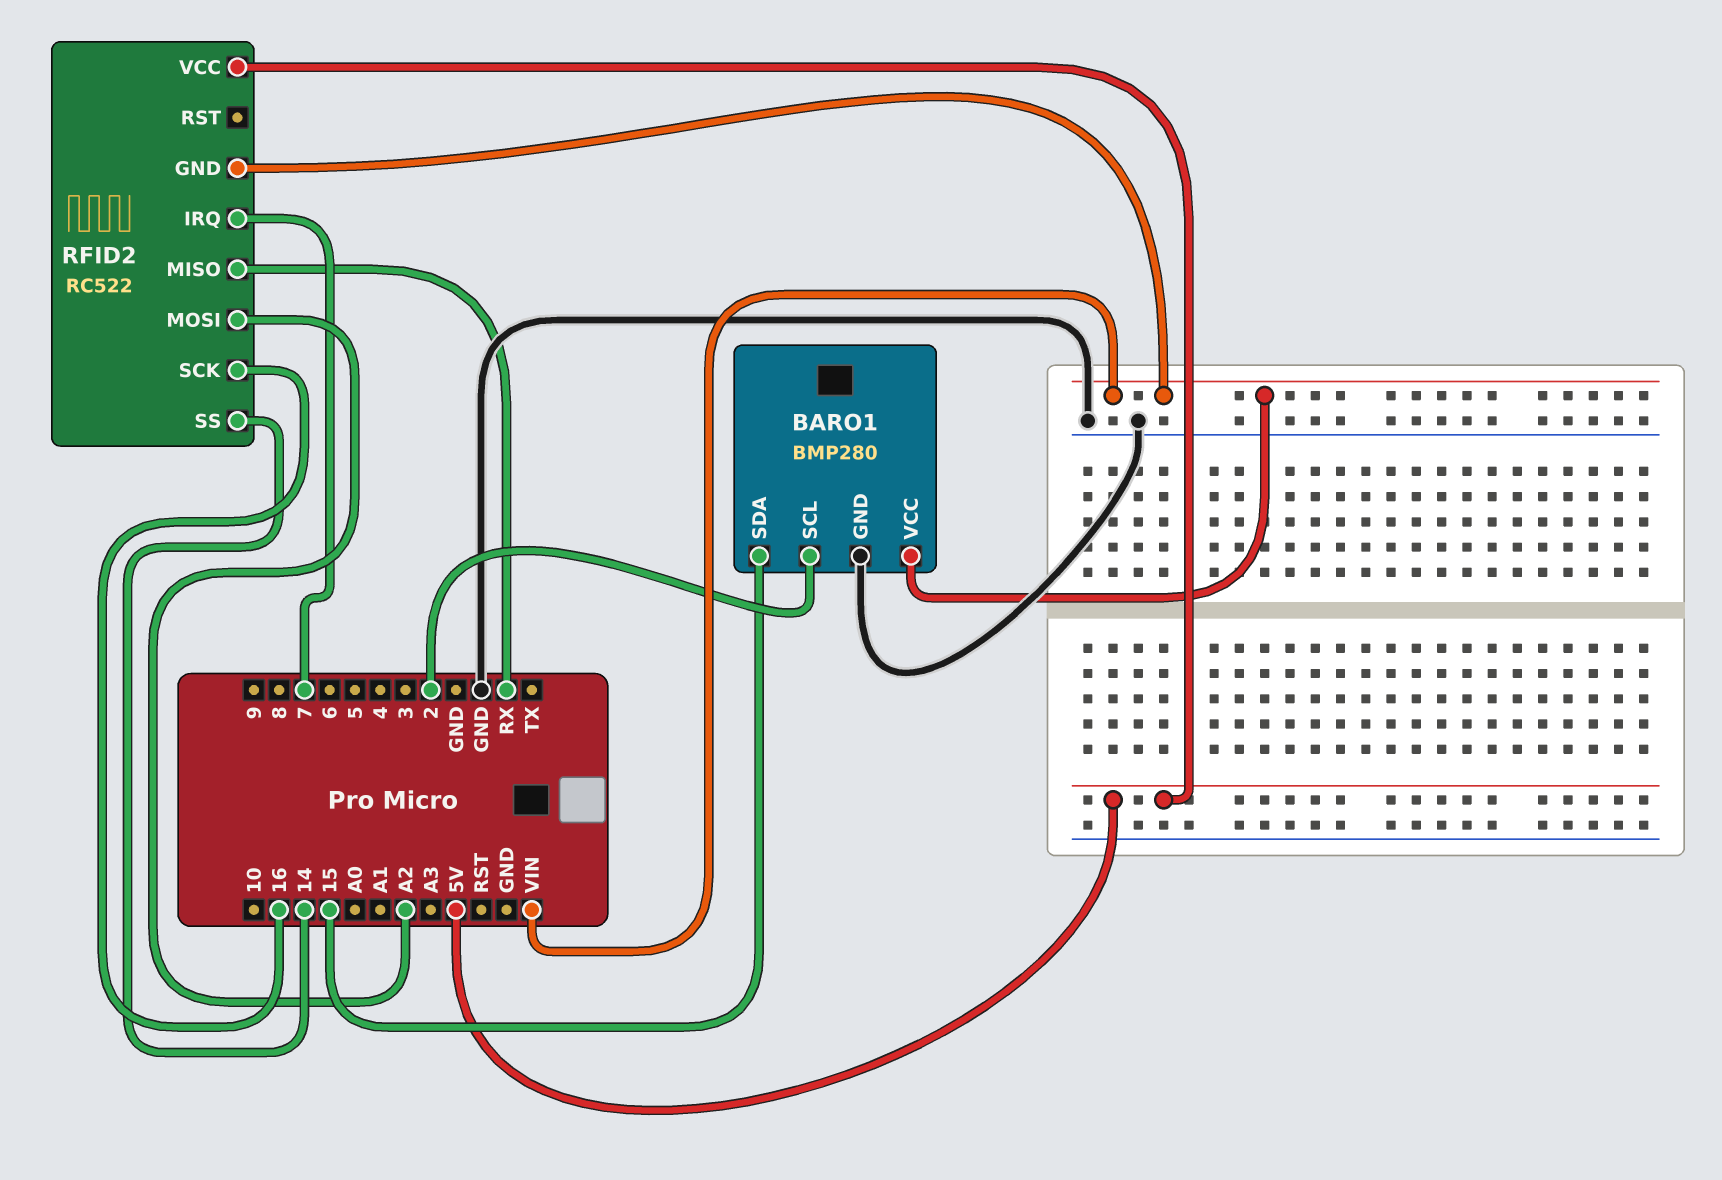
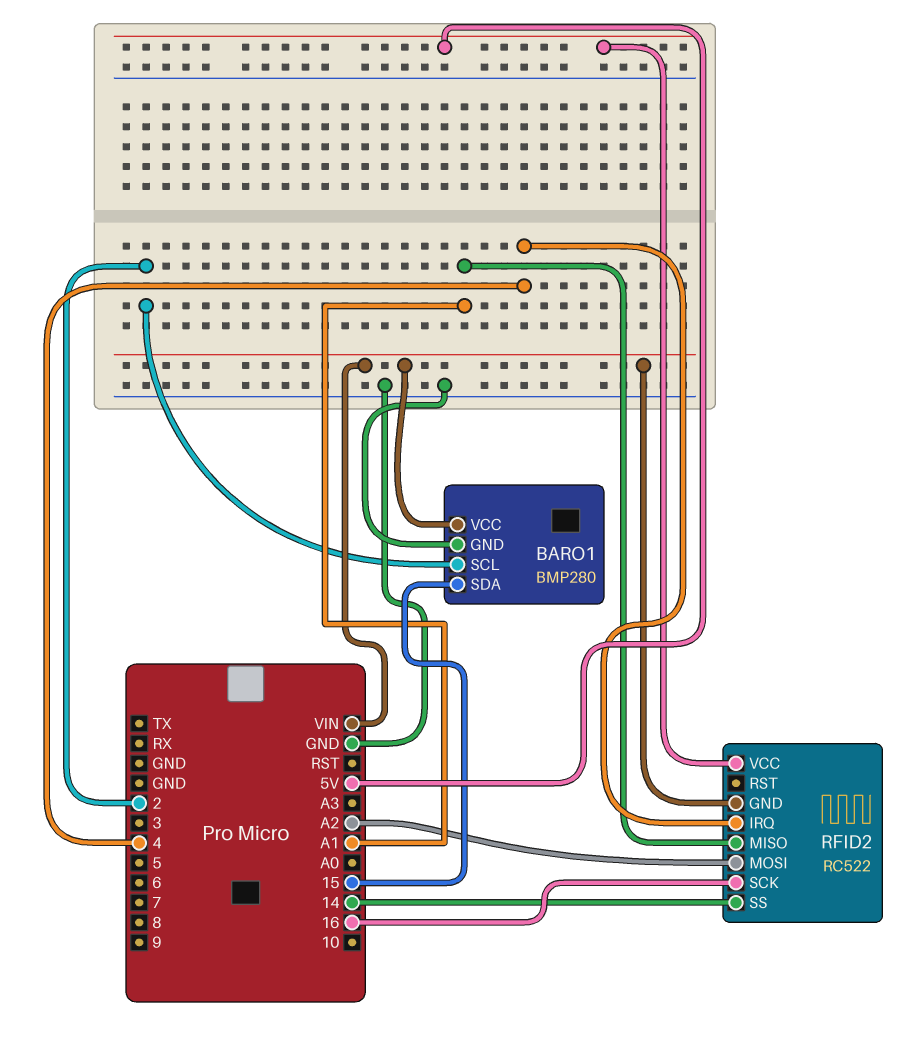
RFID2 pin IRQ: 7 -> 4
RFID2 pin MISO: RX -> A1

